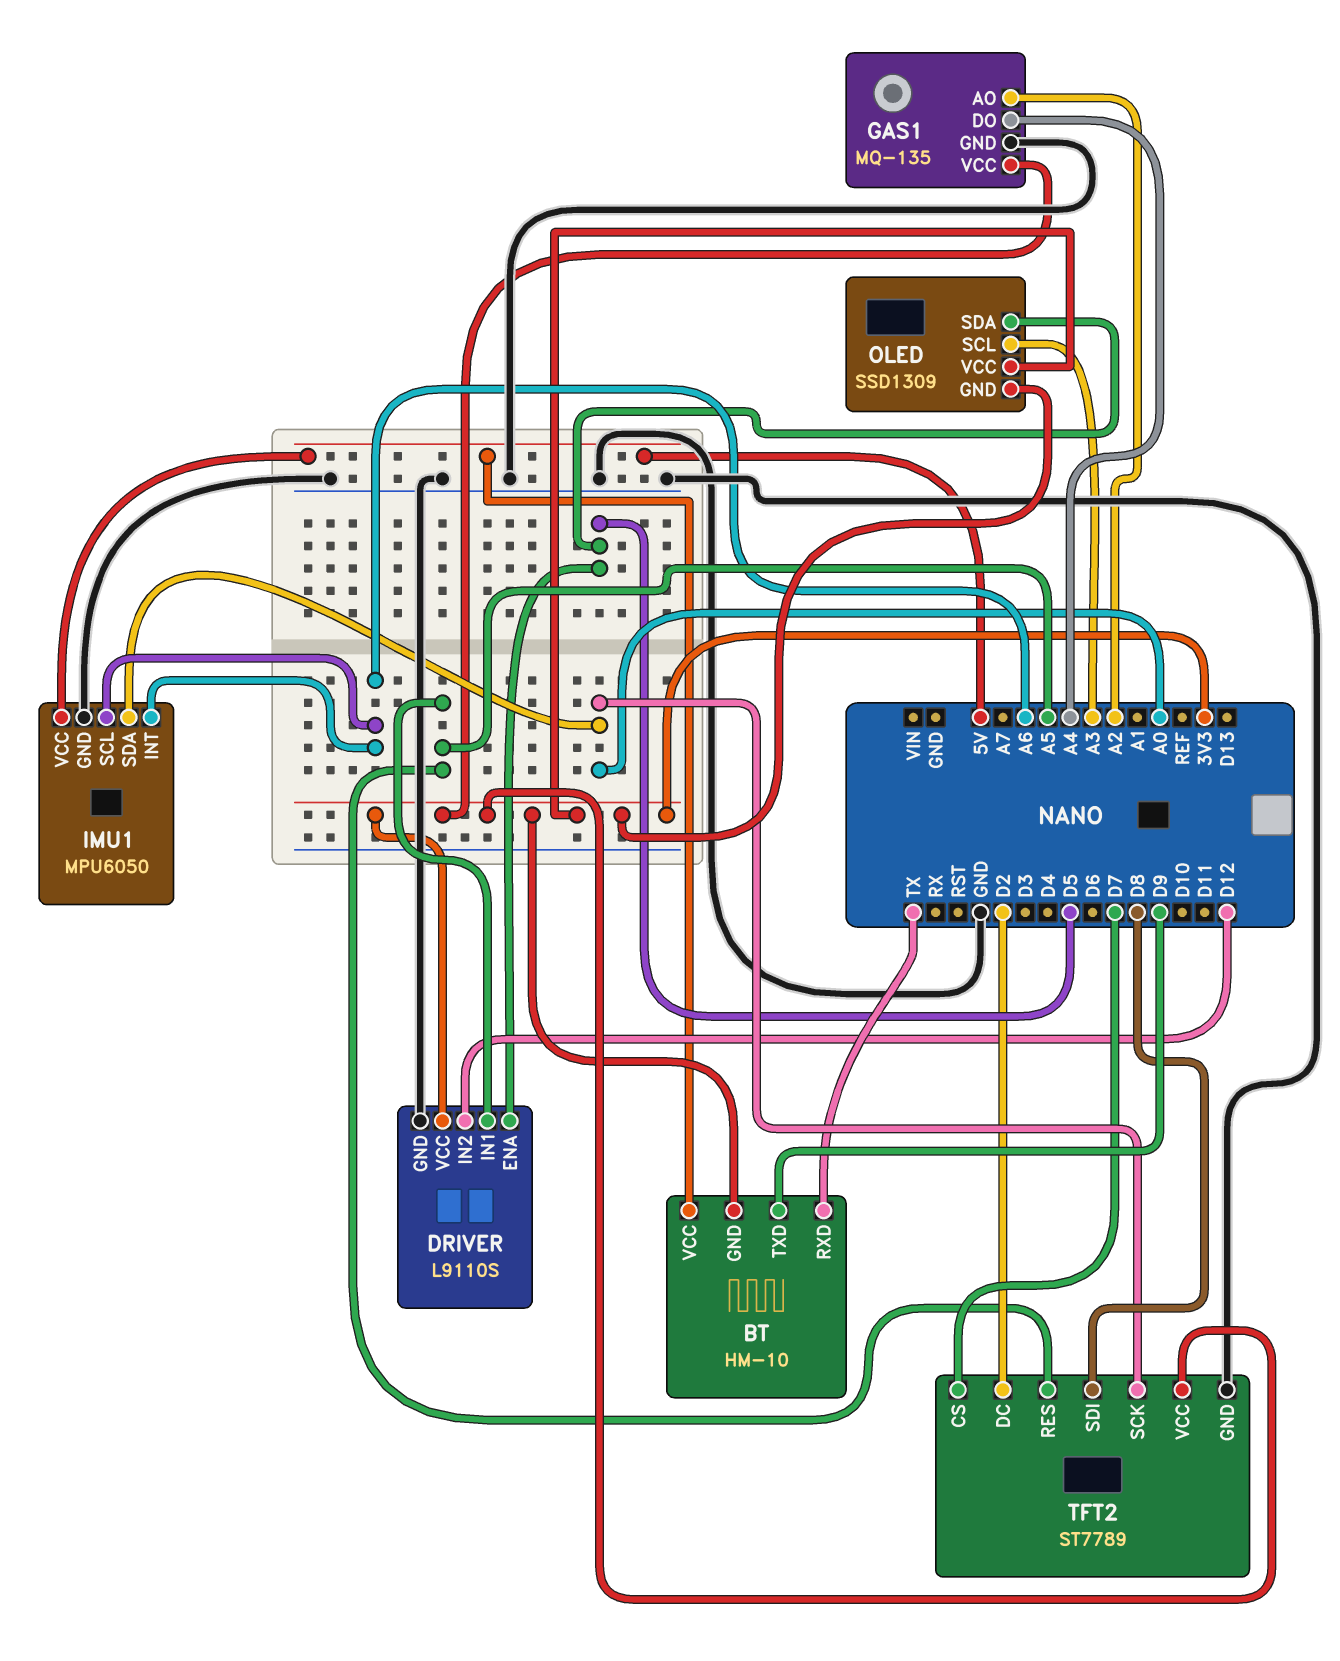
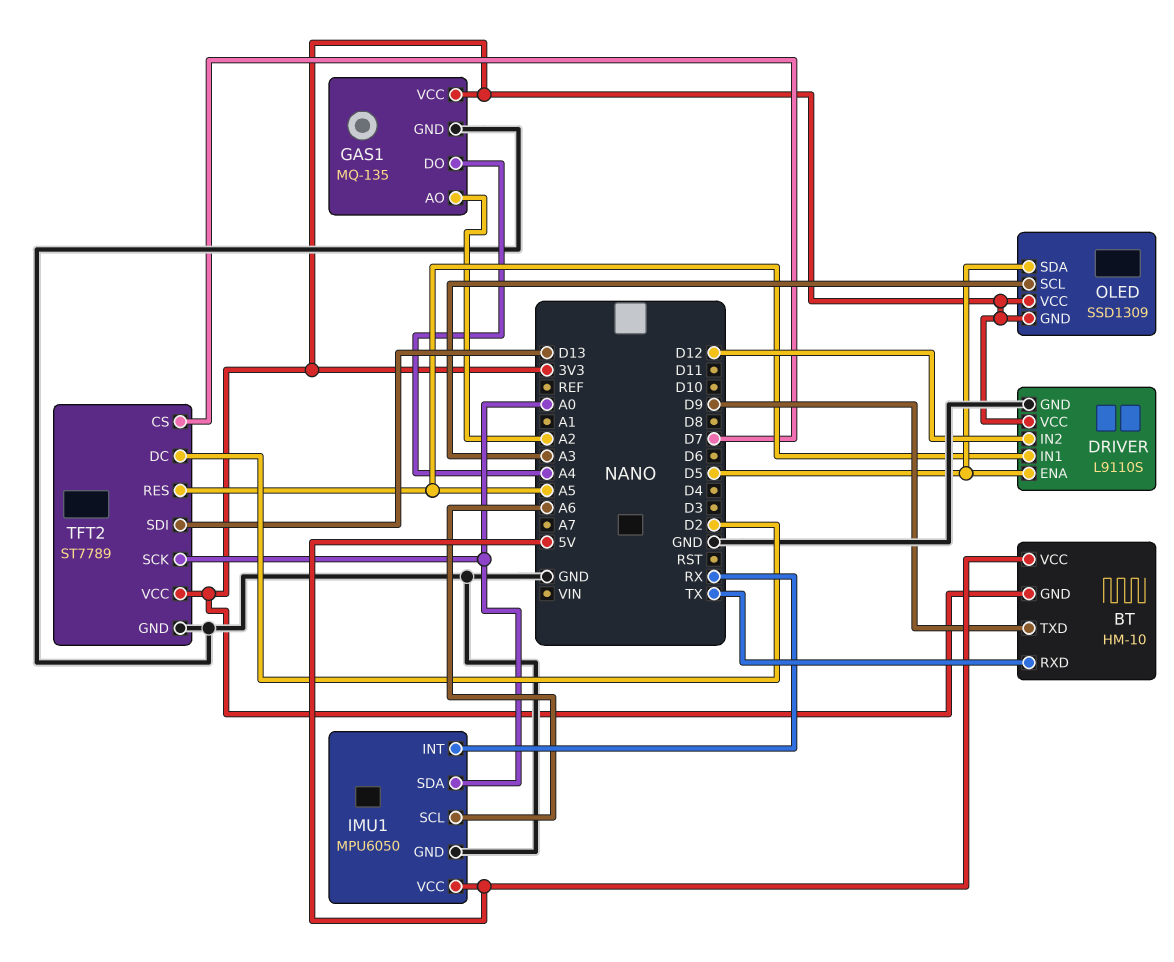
IMU1 pin INT: A6 -> RX
TFT2 pin SDI: D8 -> D13

